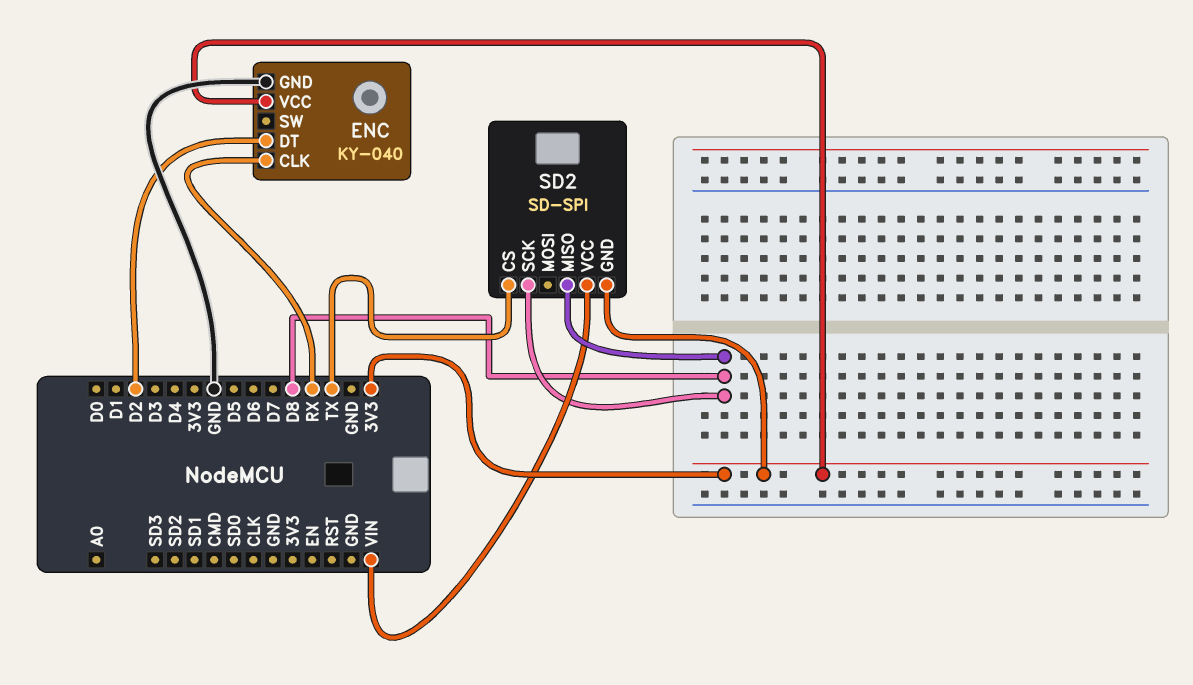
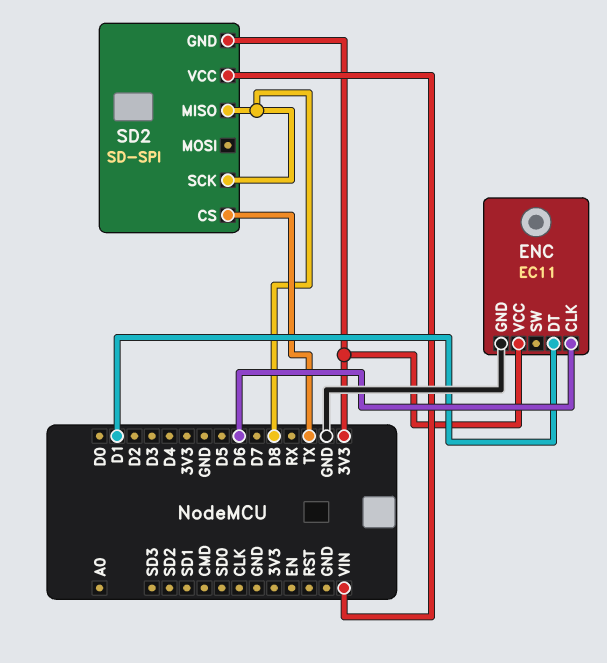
ENC: KY-040 -> EC11
ENC pin CLK: RX -> D6
ENC pin DT: D2 -> D1

